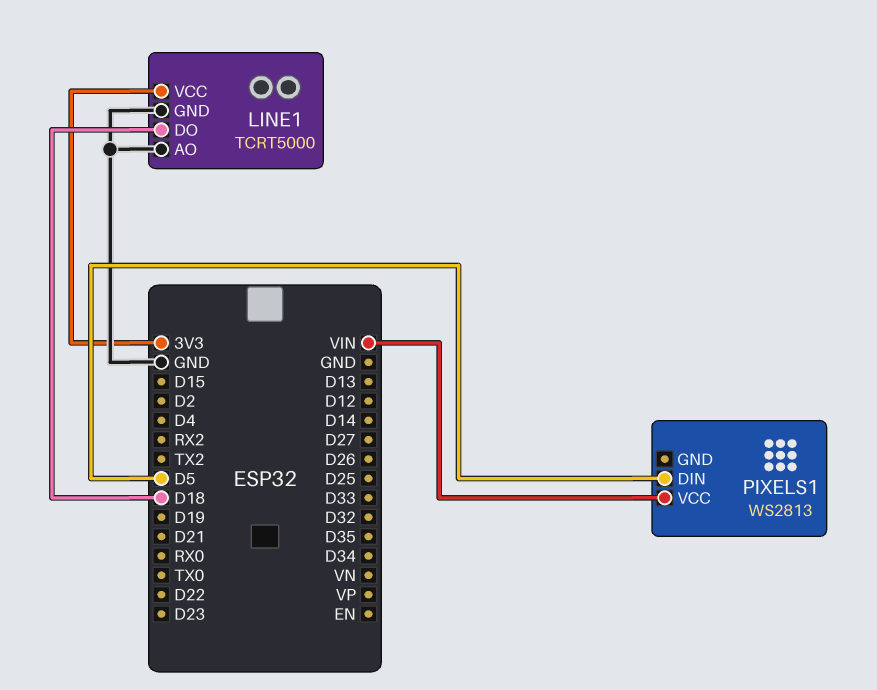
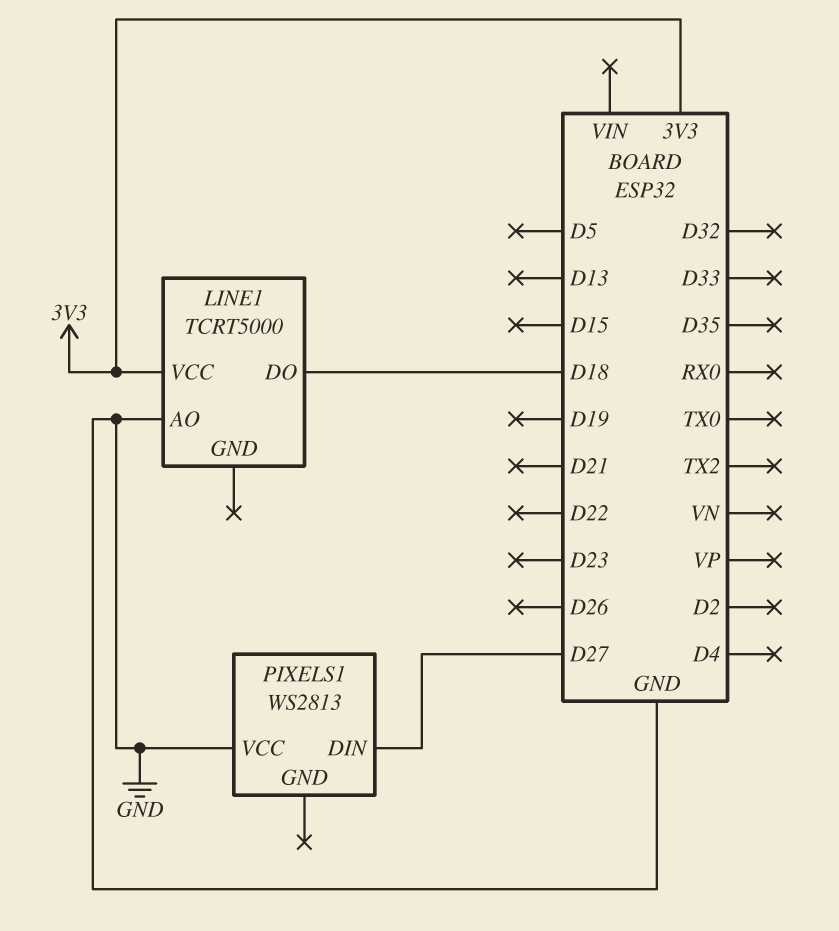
LINE1 pin GND: GND -> none
PIXELS1 pin DIN: D5 -> D27
PIXELS1 pin VCC: VIN -> GND

